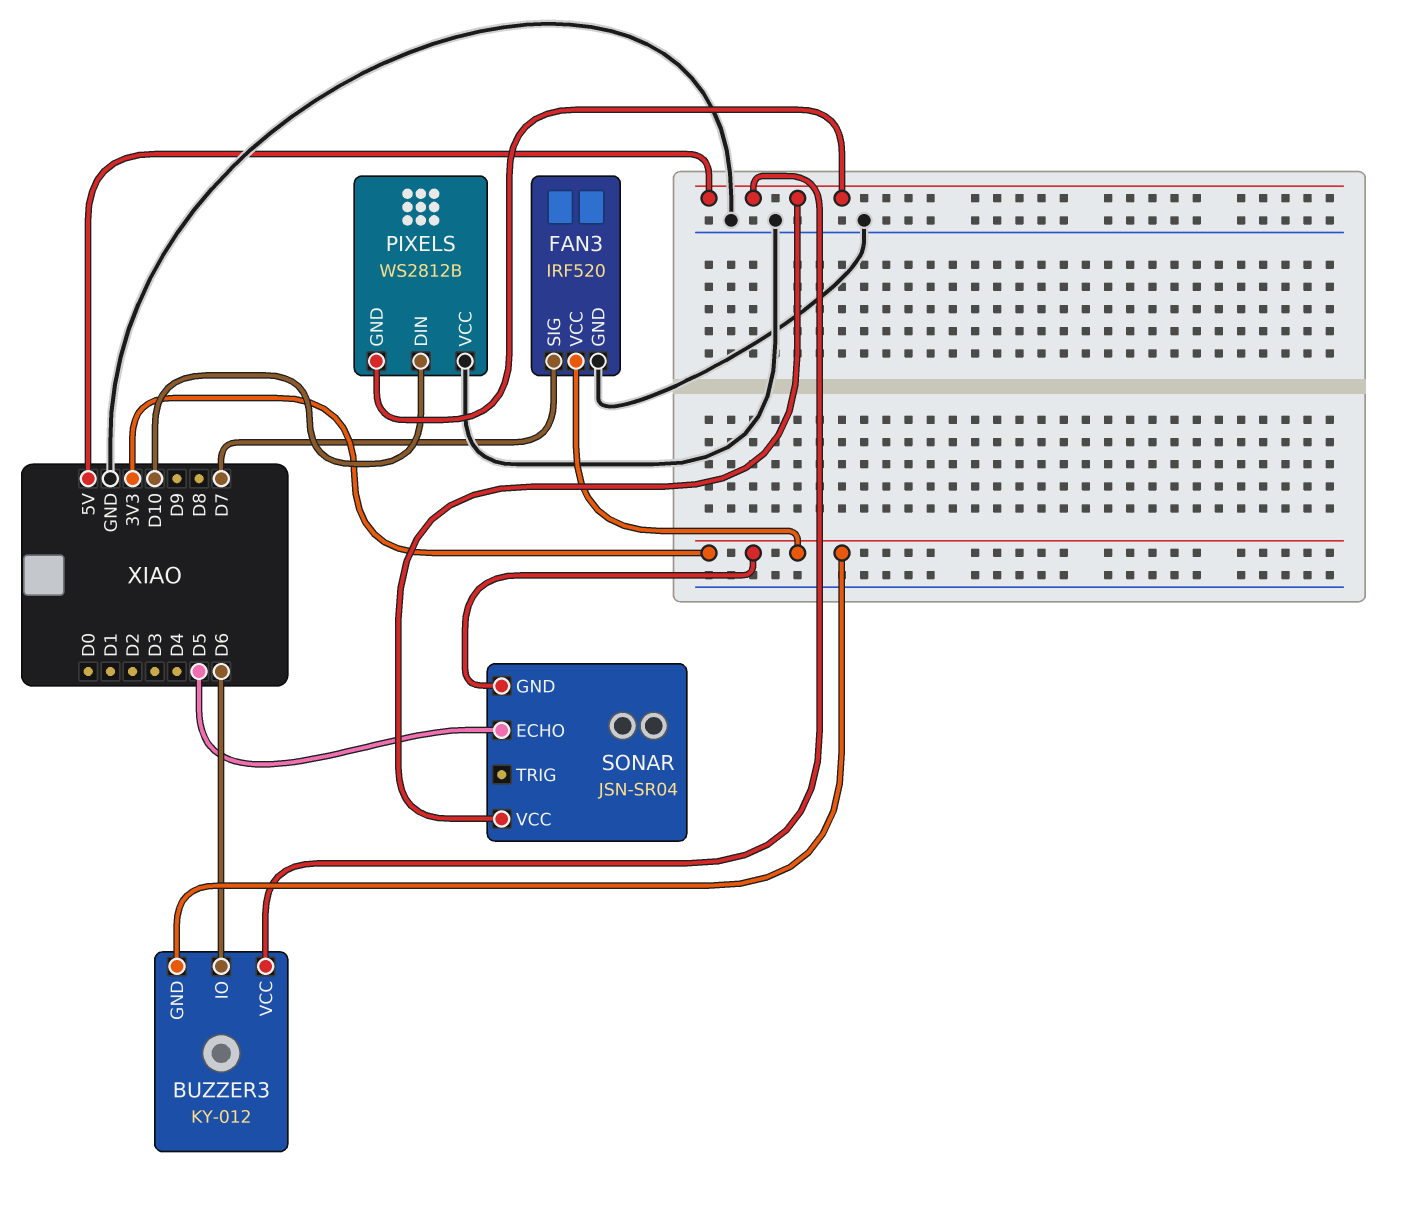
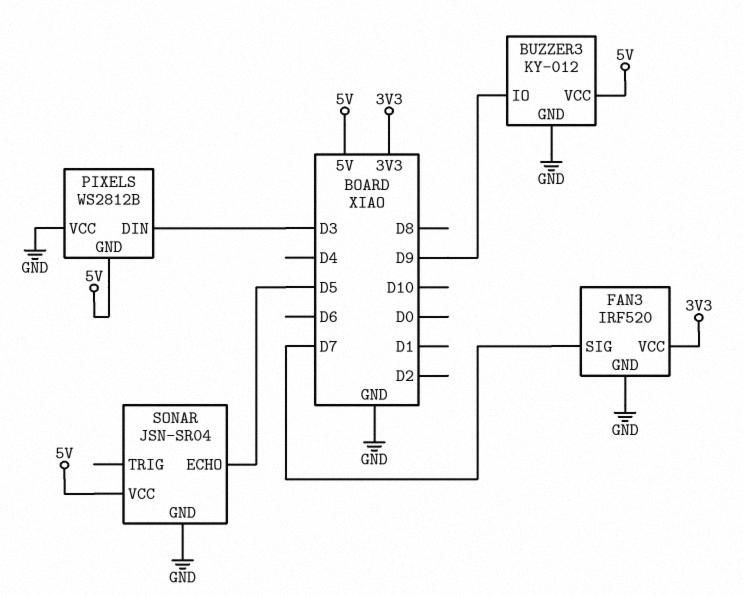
BUZZER3 pin GND: 3V3 -> GND
BUZZER3 pin IO: D6 -> D9
PIXELS pin DIN: D10 -> D3
SONAR pin GND: 3V3 -> GND

